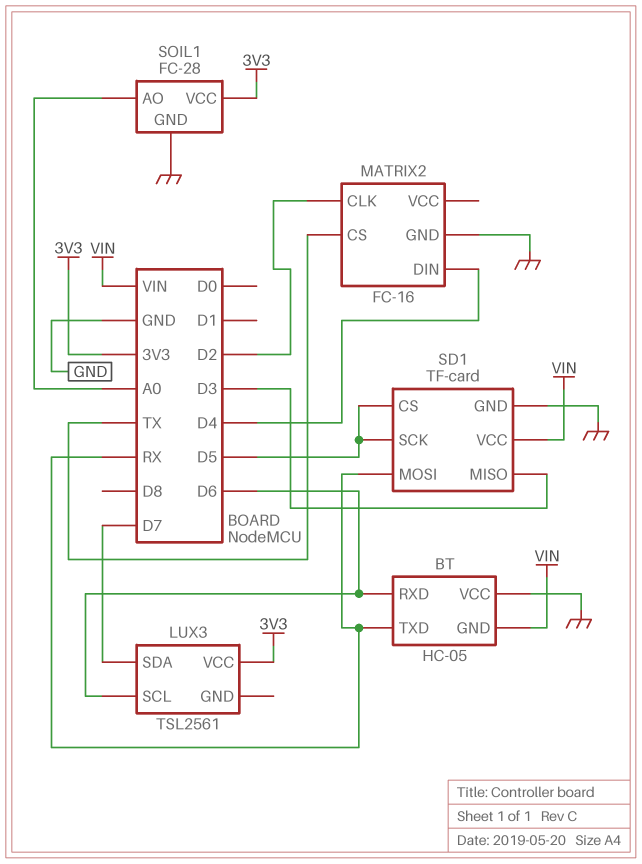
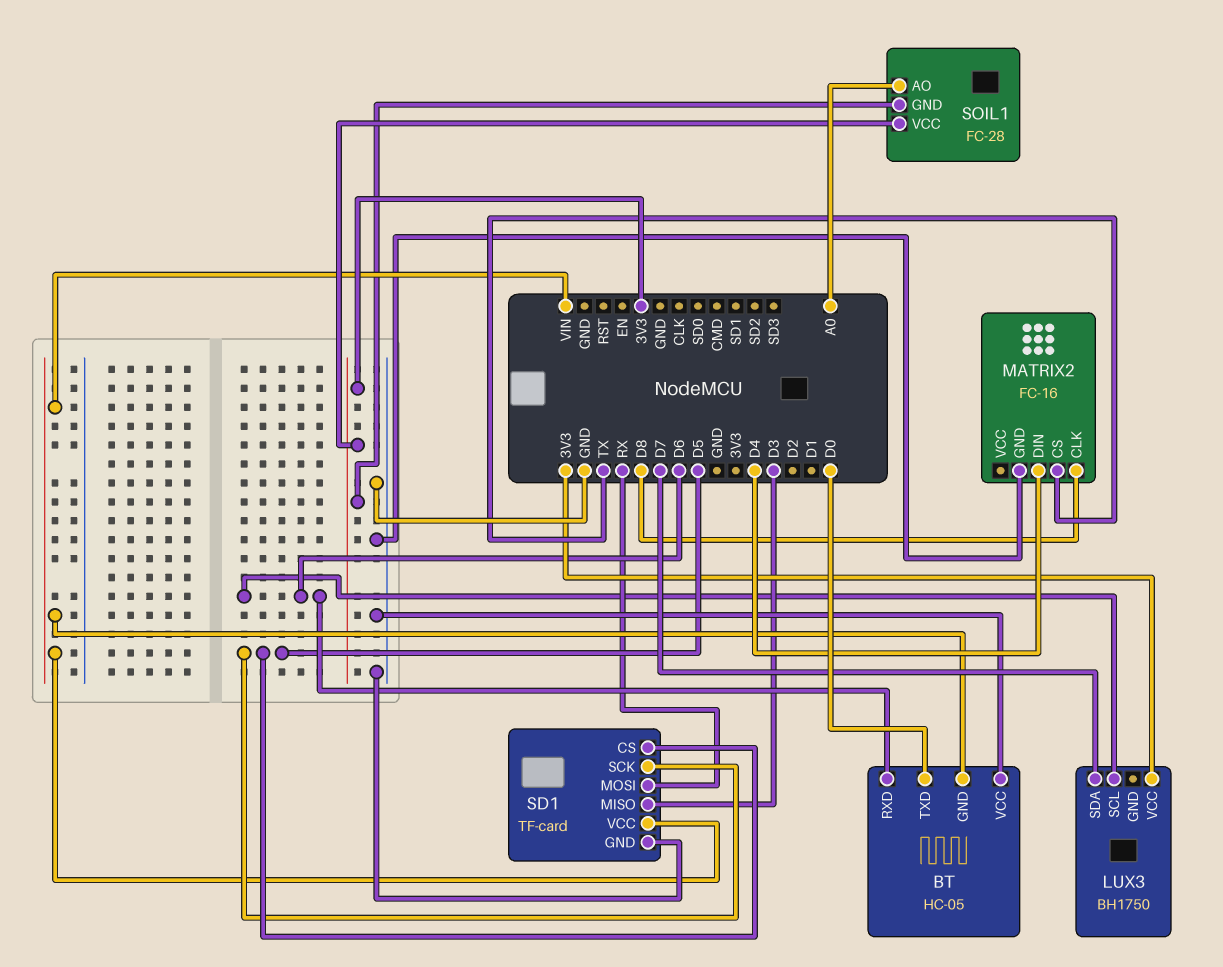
BT pin TXD: RX -> D0
LUX3: TSL2561 -> BH1750
MATRIX2 pin CLK: D2 -> D8
SOIL1 pin GND: GND -> 3V3

